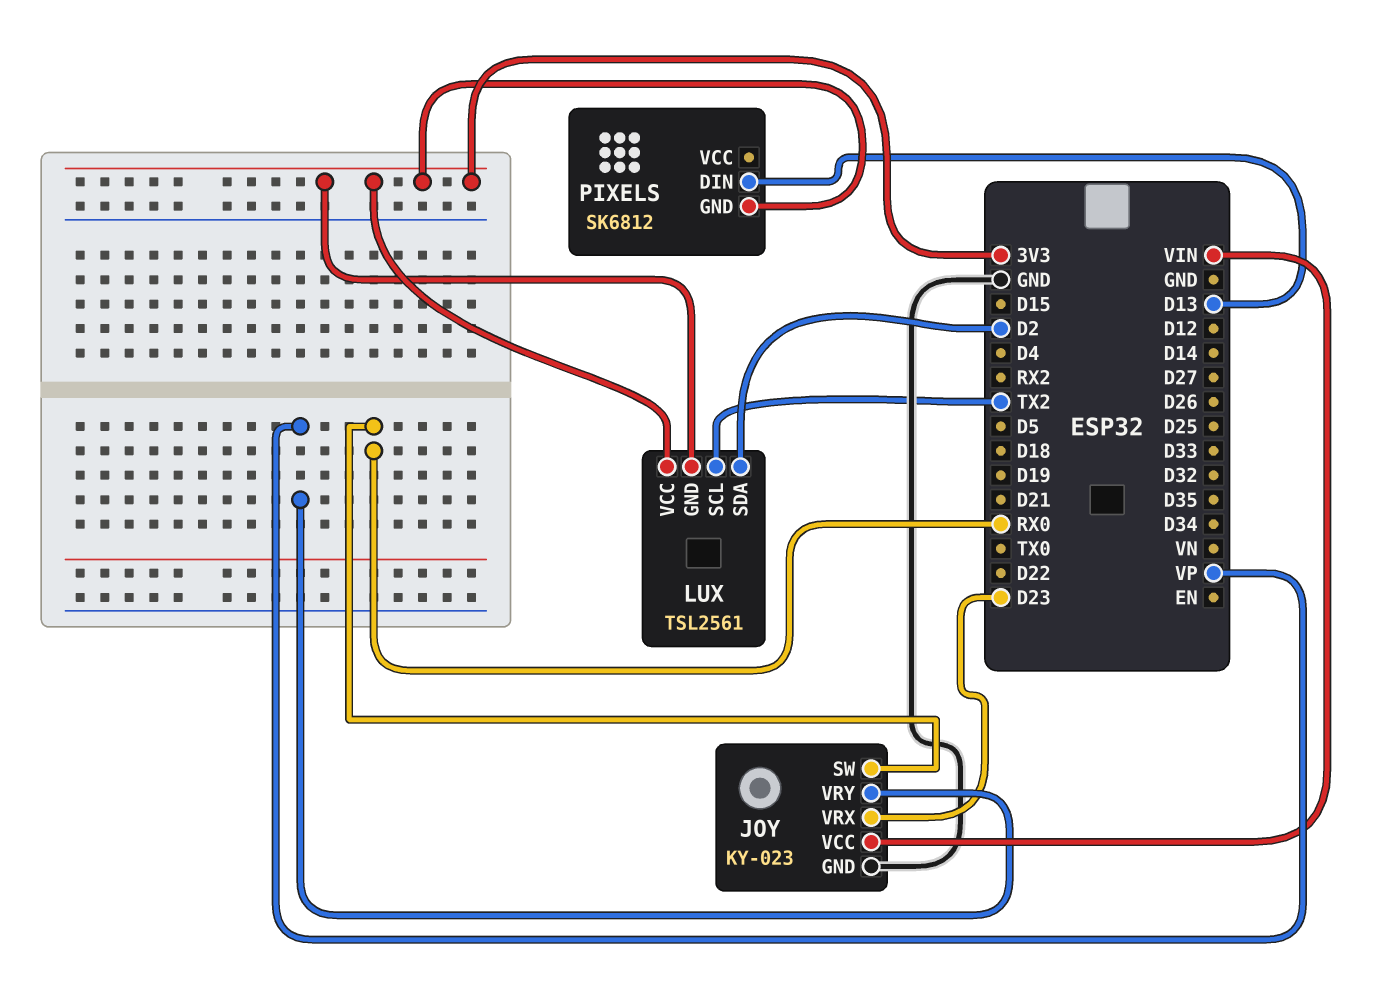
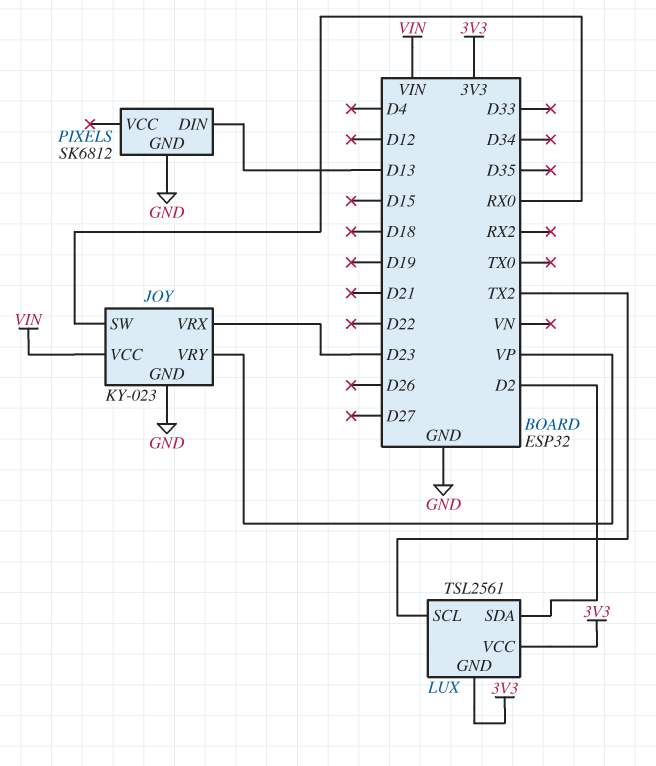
PIXELS pin GND: 3V3 -> GND

